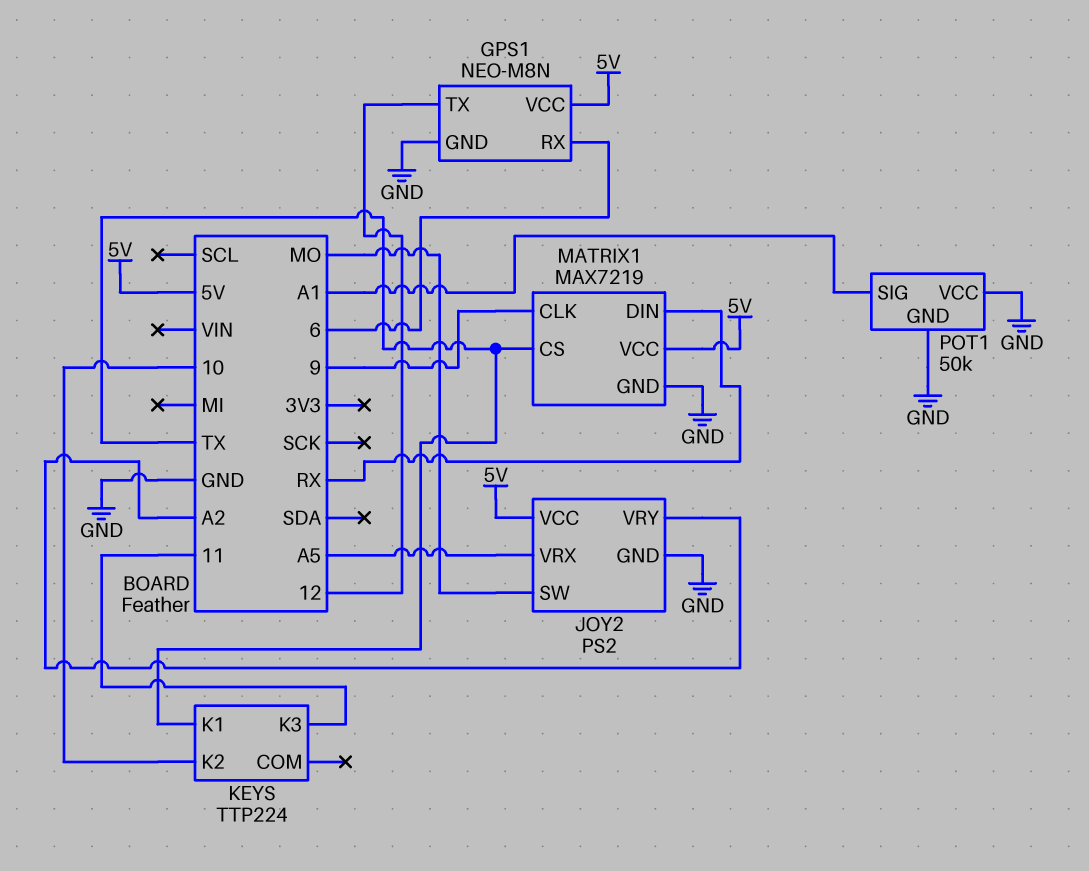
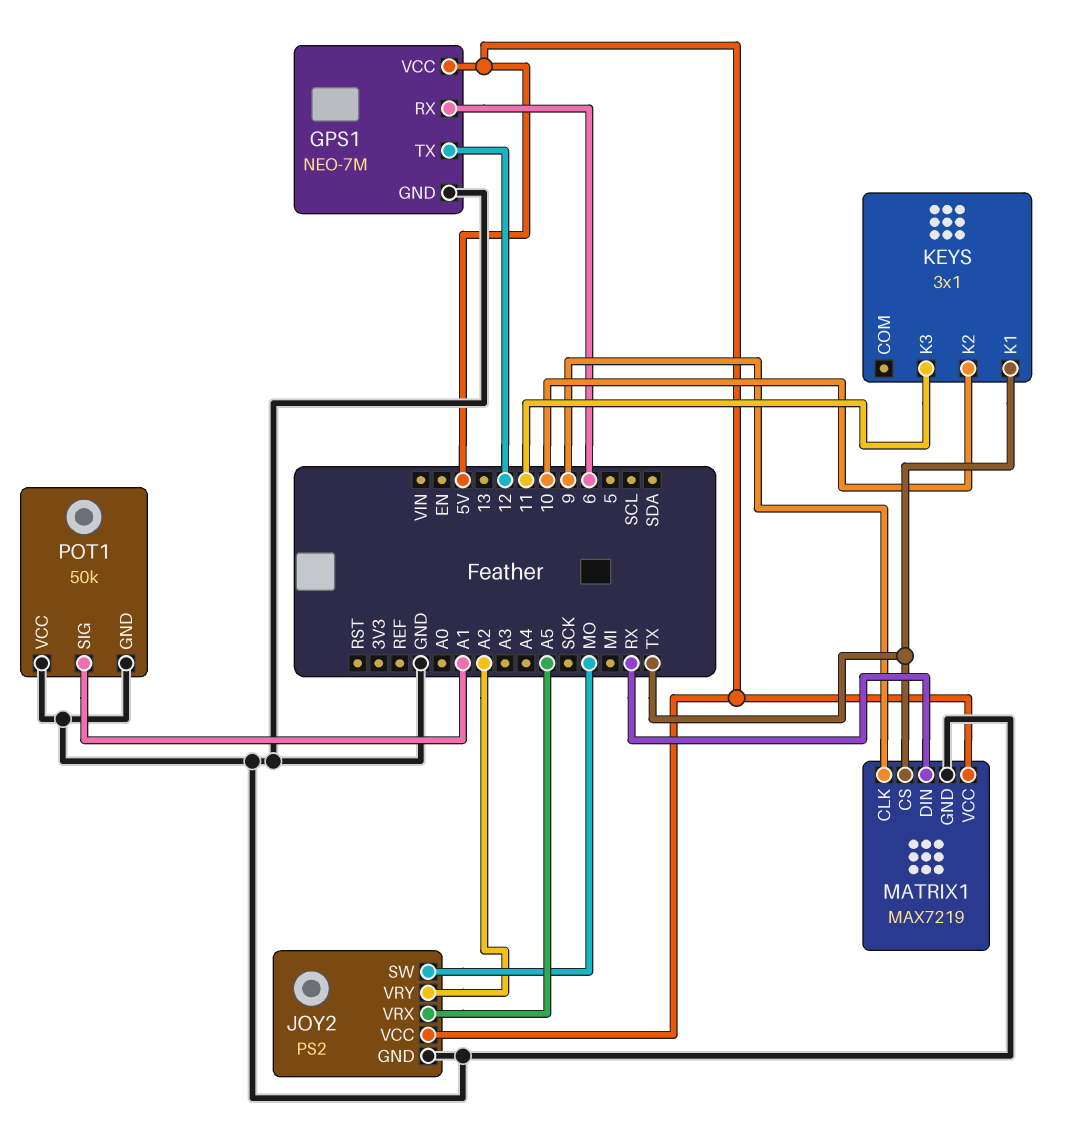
GPS1: NEO-M8N -> NEO-7M
KEYS: TTP224 -> 3x1

